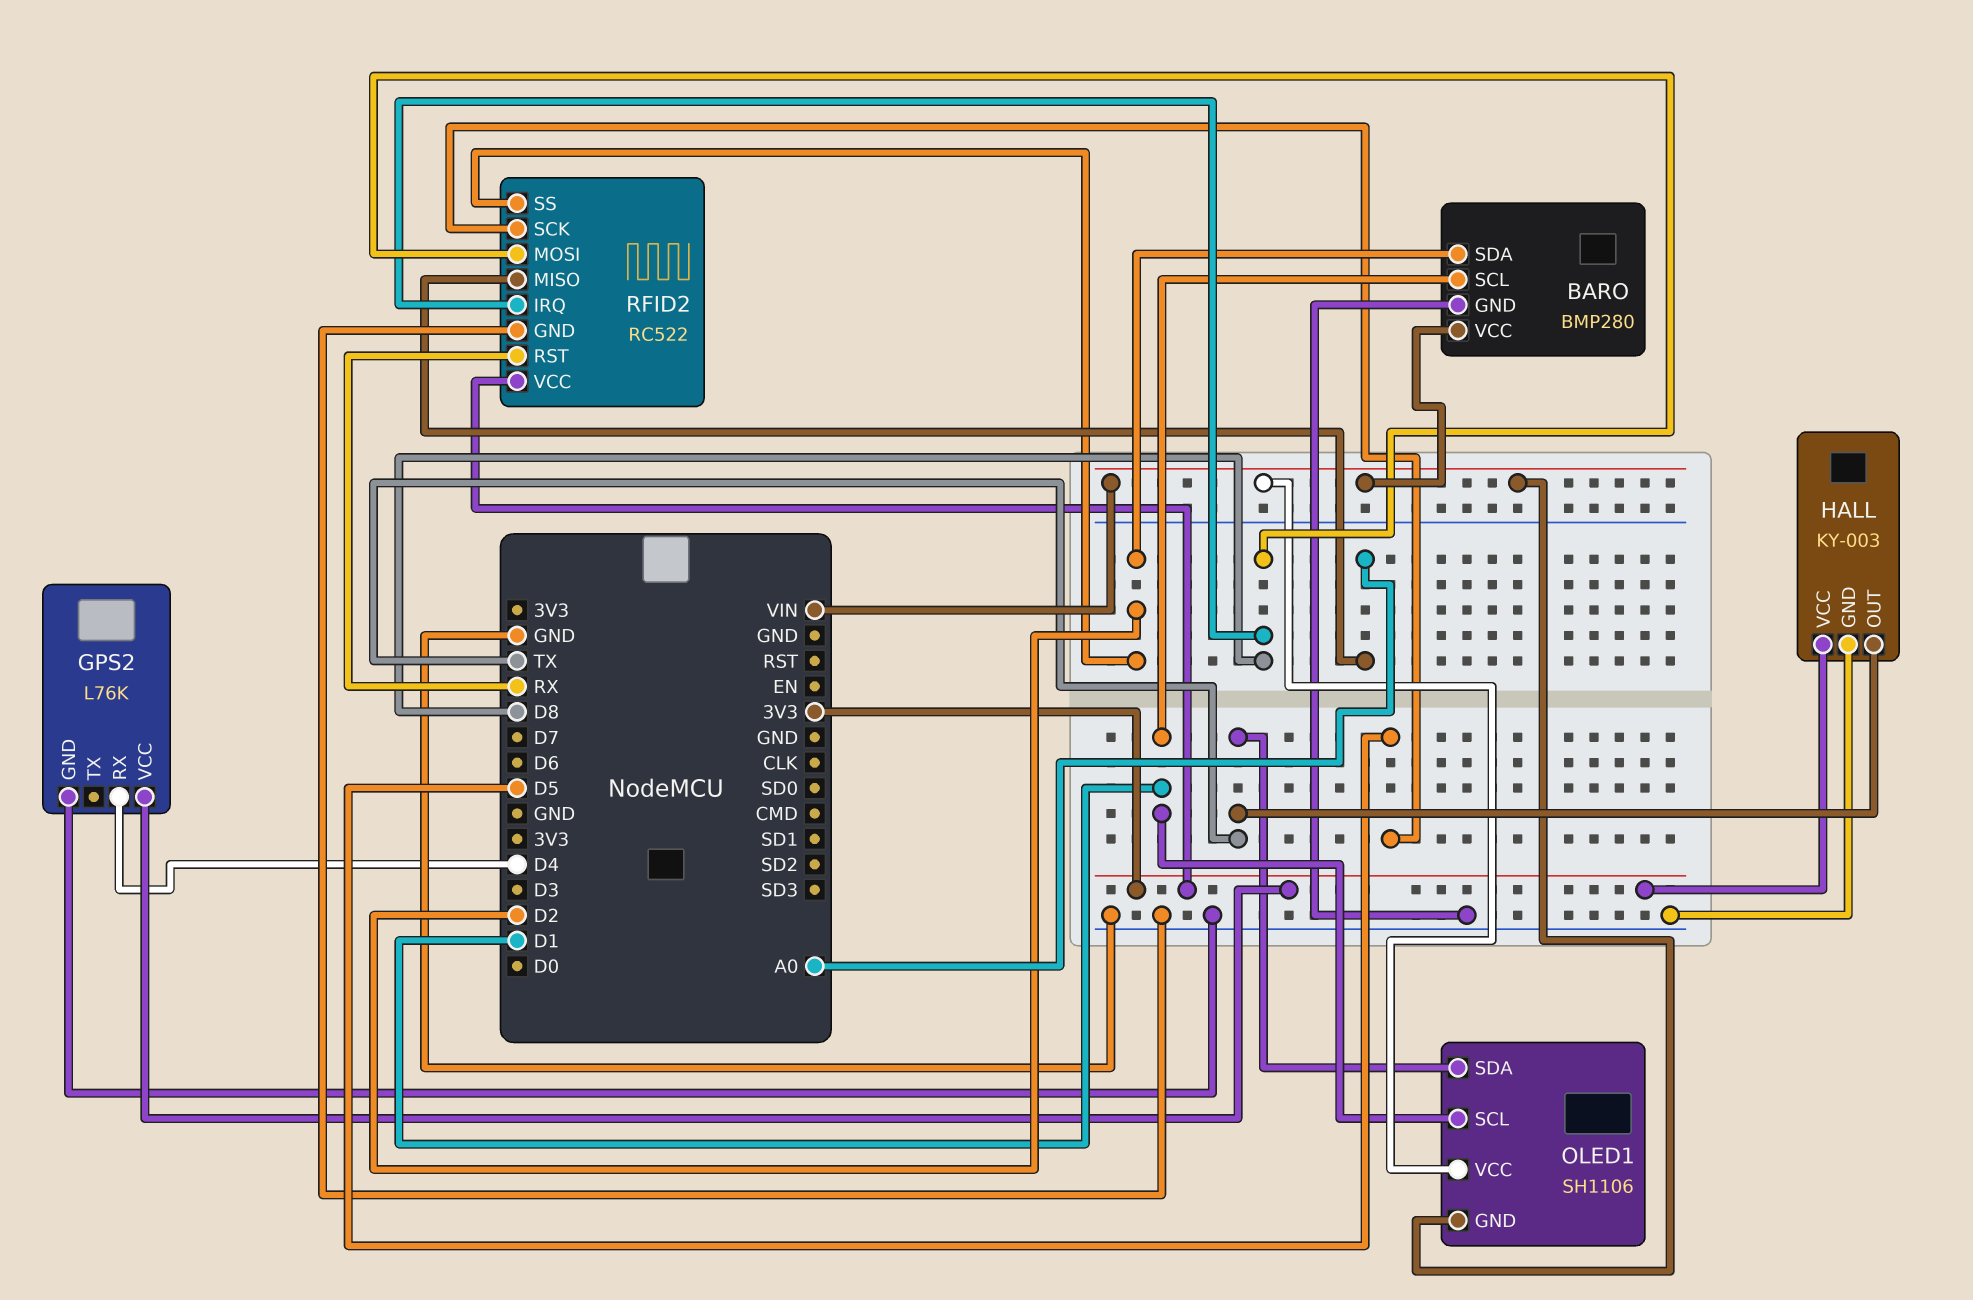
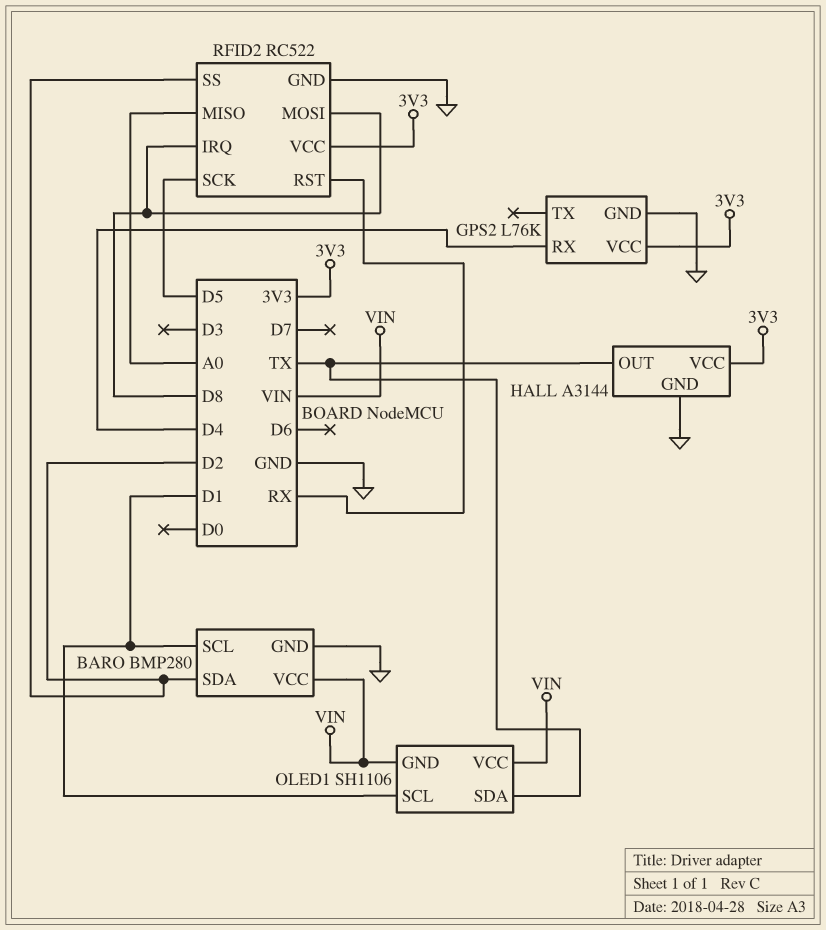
HALL: KY-003 -> A3144

